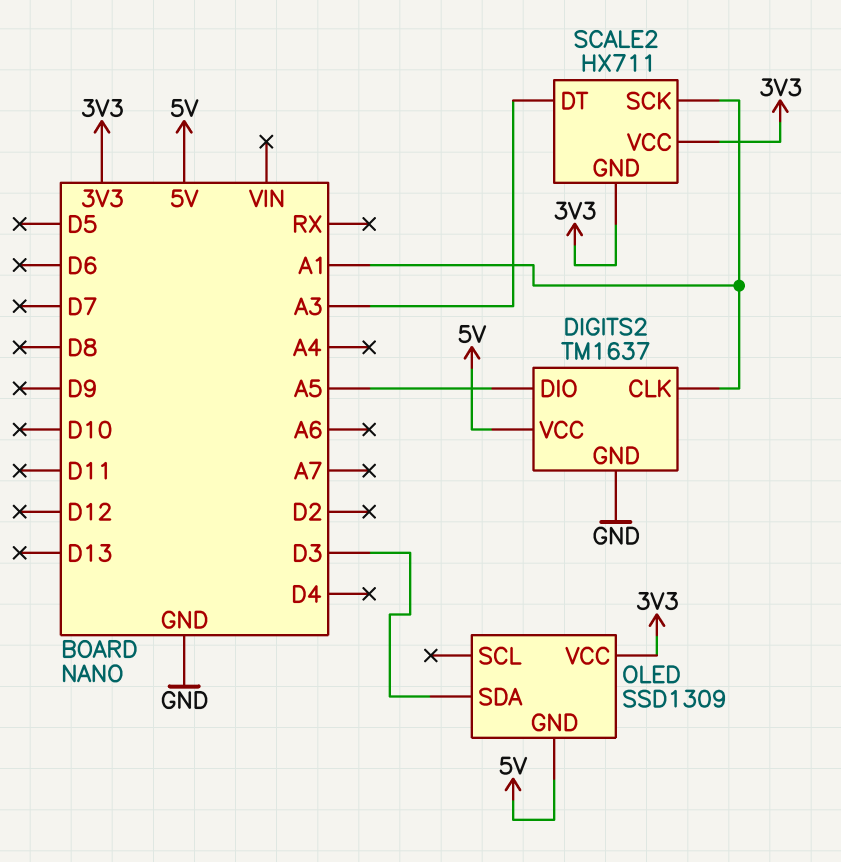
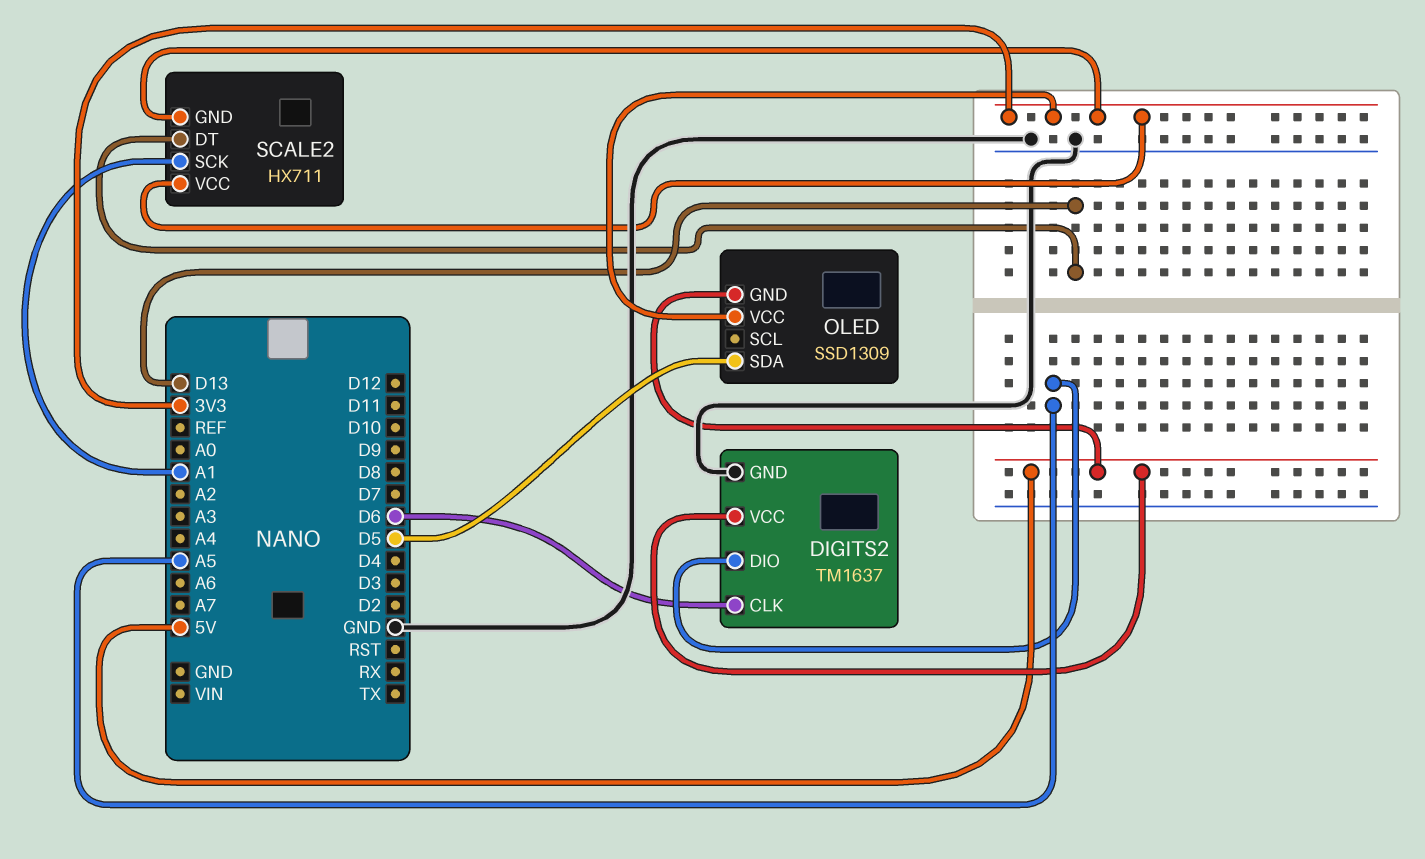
DIGITS2 pin CLK: A1 -> D6
OLED pin SDA: D3 -> D5
SCALE2 pin DT: A3 -> D13

